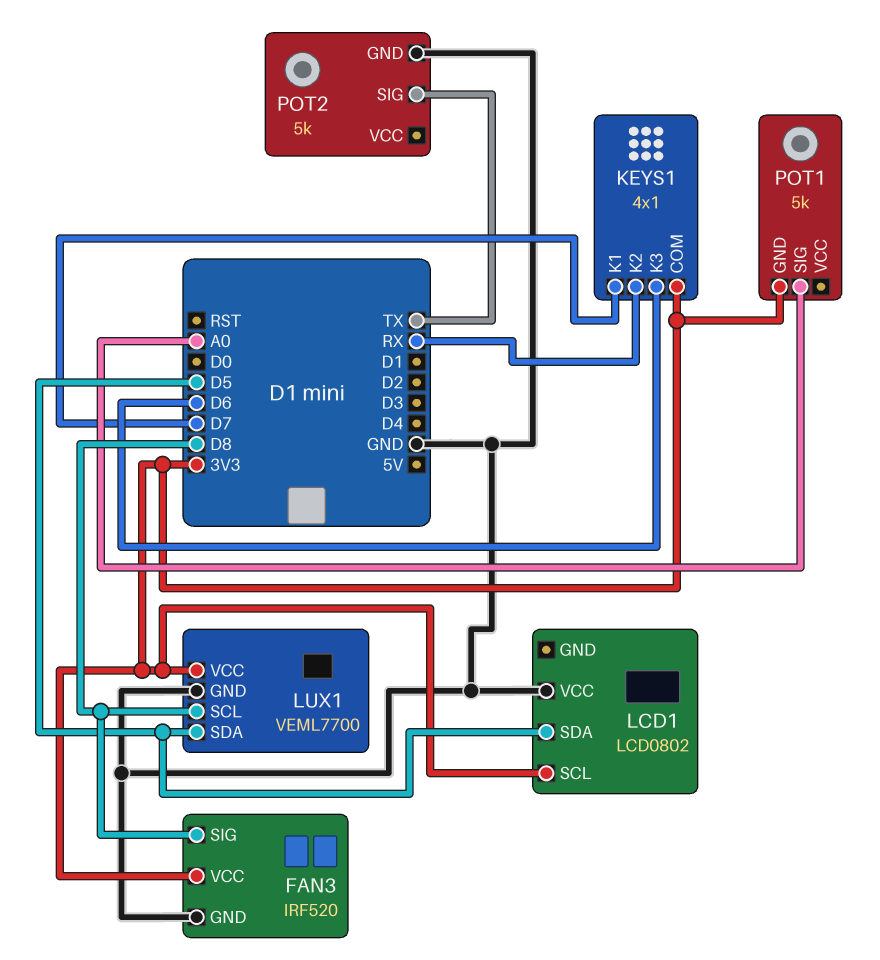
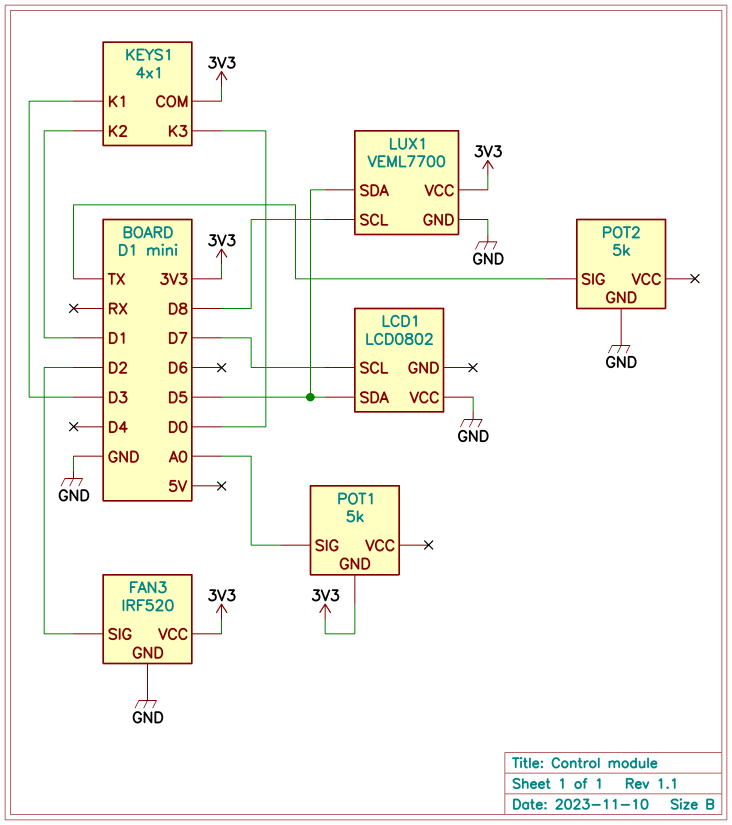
FAN3 pin SIG: D8 -> D2
KEYS1 pin K1: D7 -> D3
KEYS1 pin K2: RX -> D1
KEYS1 pin K3: D6 -> D0
LCD1 pin SCL: 3V3 -> D7

